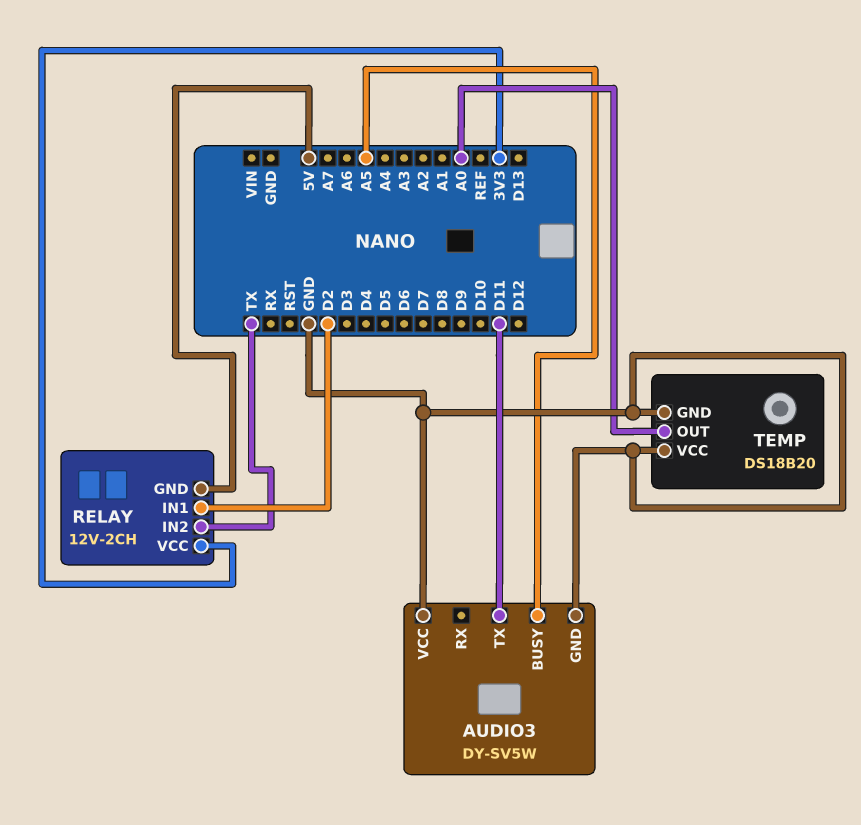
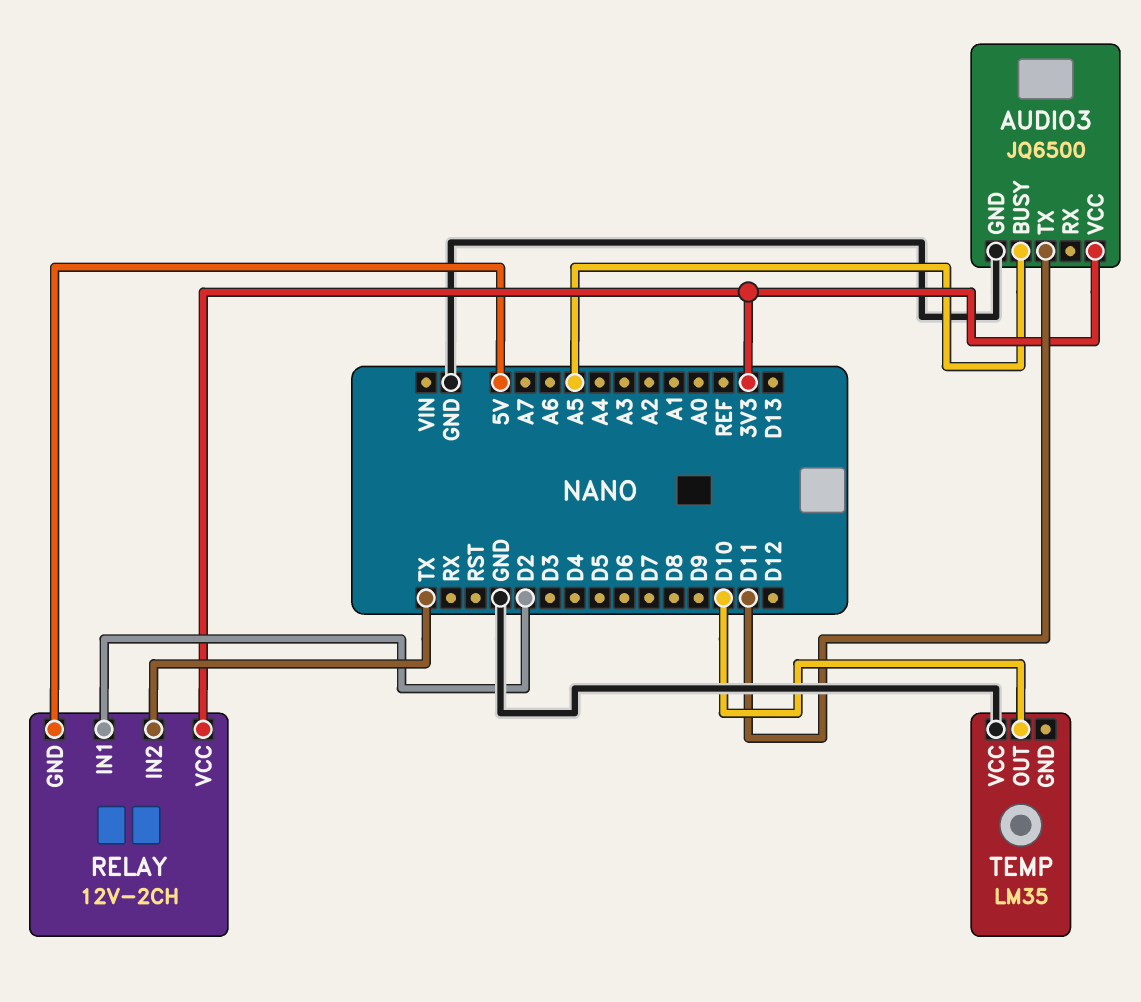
AUDIO3: DY-SV5W -> JQ6500
AUDIO3 pin VCC: GND -> 3V3
TEMP: DS18B20 -> LM35
TEMP pin GND: GND -> none
TEMP pin OUT: A0 -> D10

